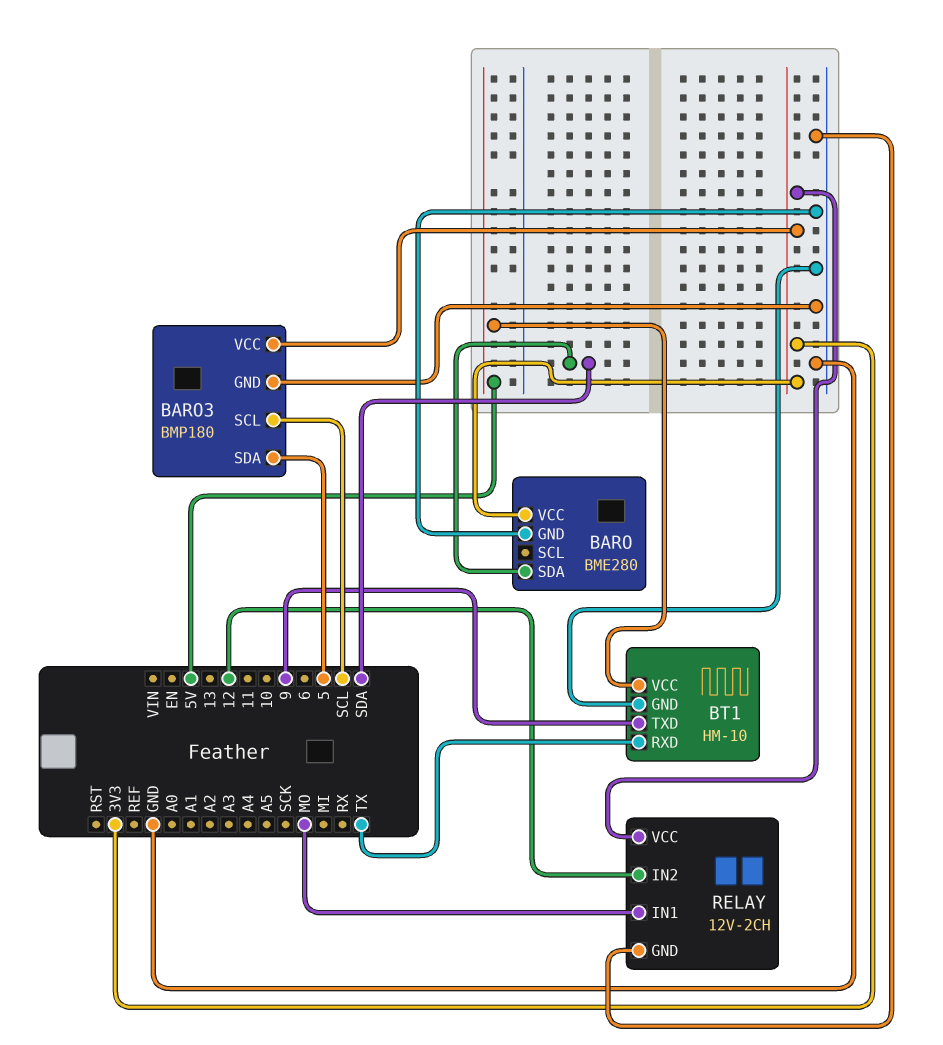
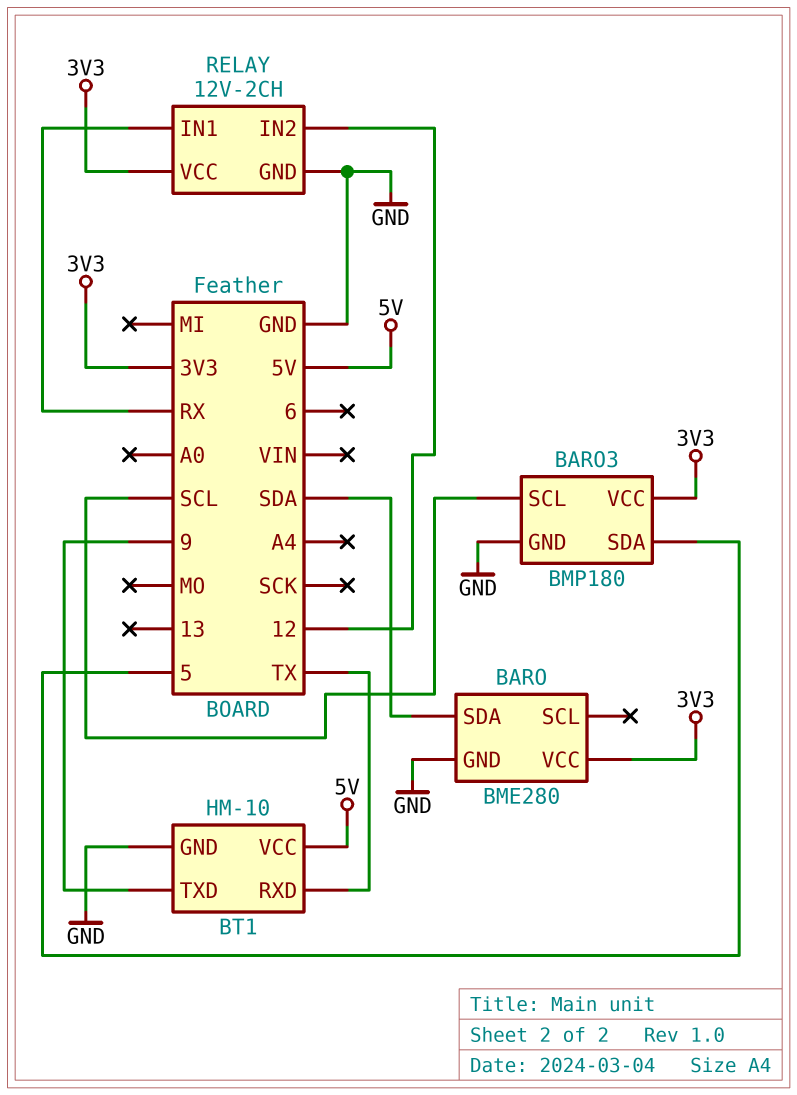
RELAY pin IN1: MO -> RX

